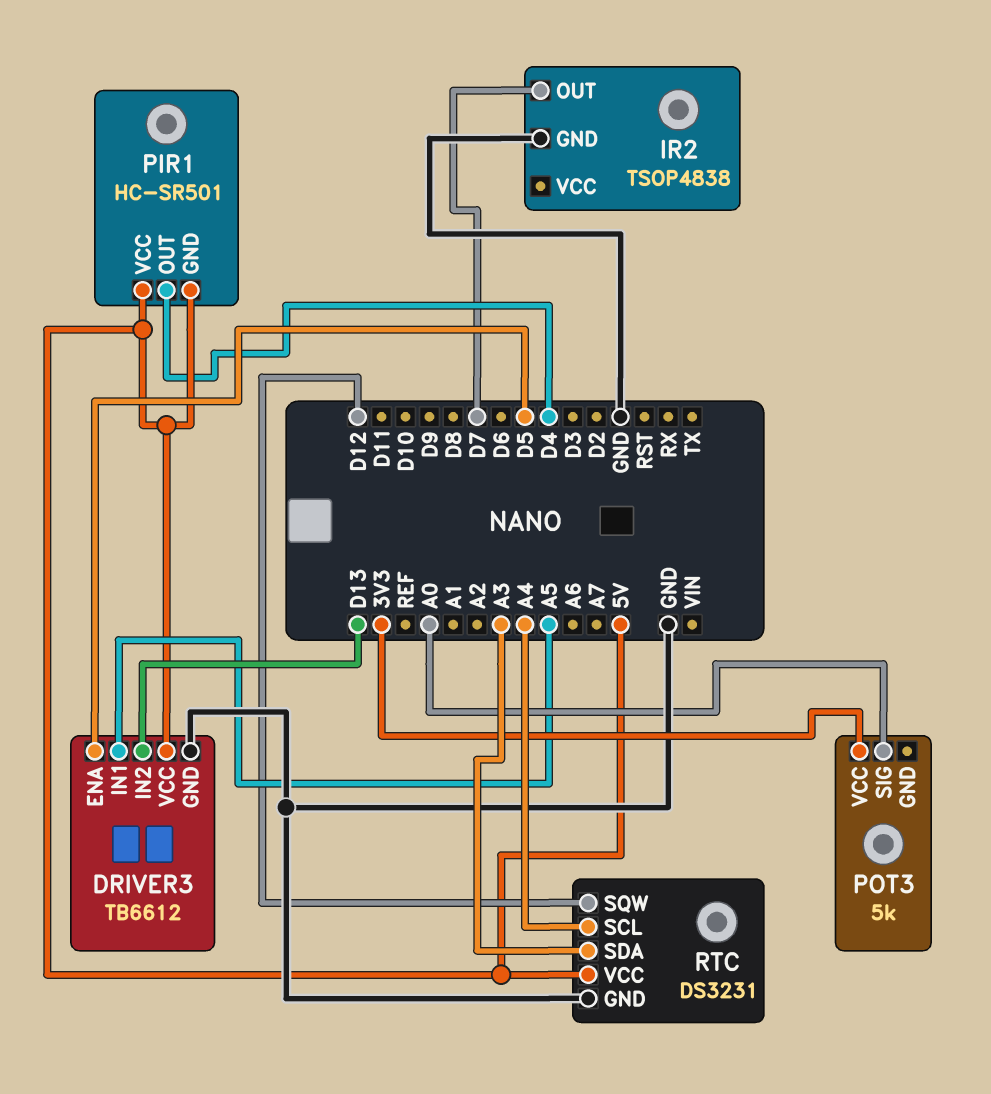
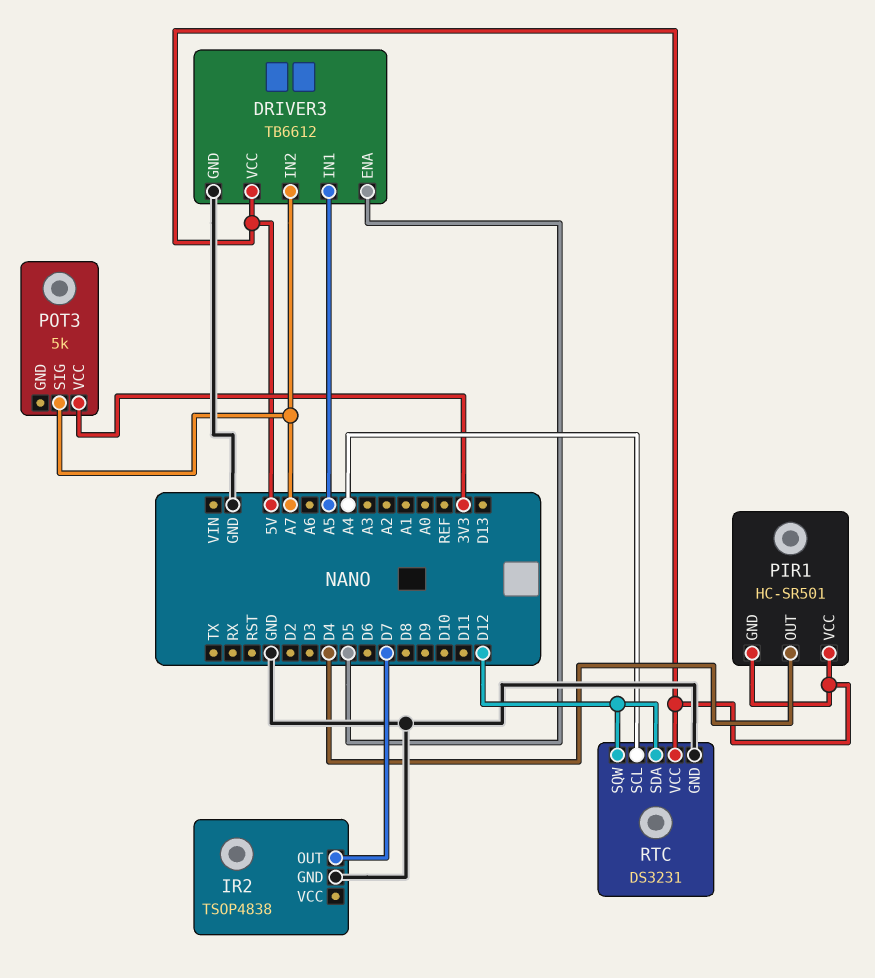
DRIVER3 pin IN2: D13 -> A7
POT3 pin SIG: A0 -> A7
RTC pin SDA: A3 -> D12

